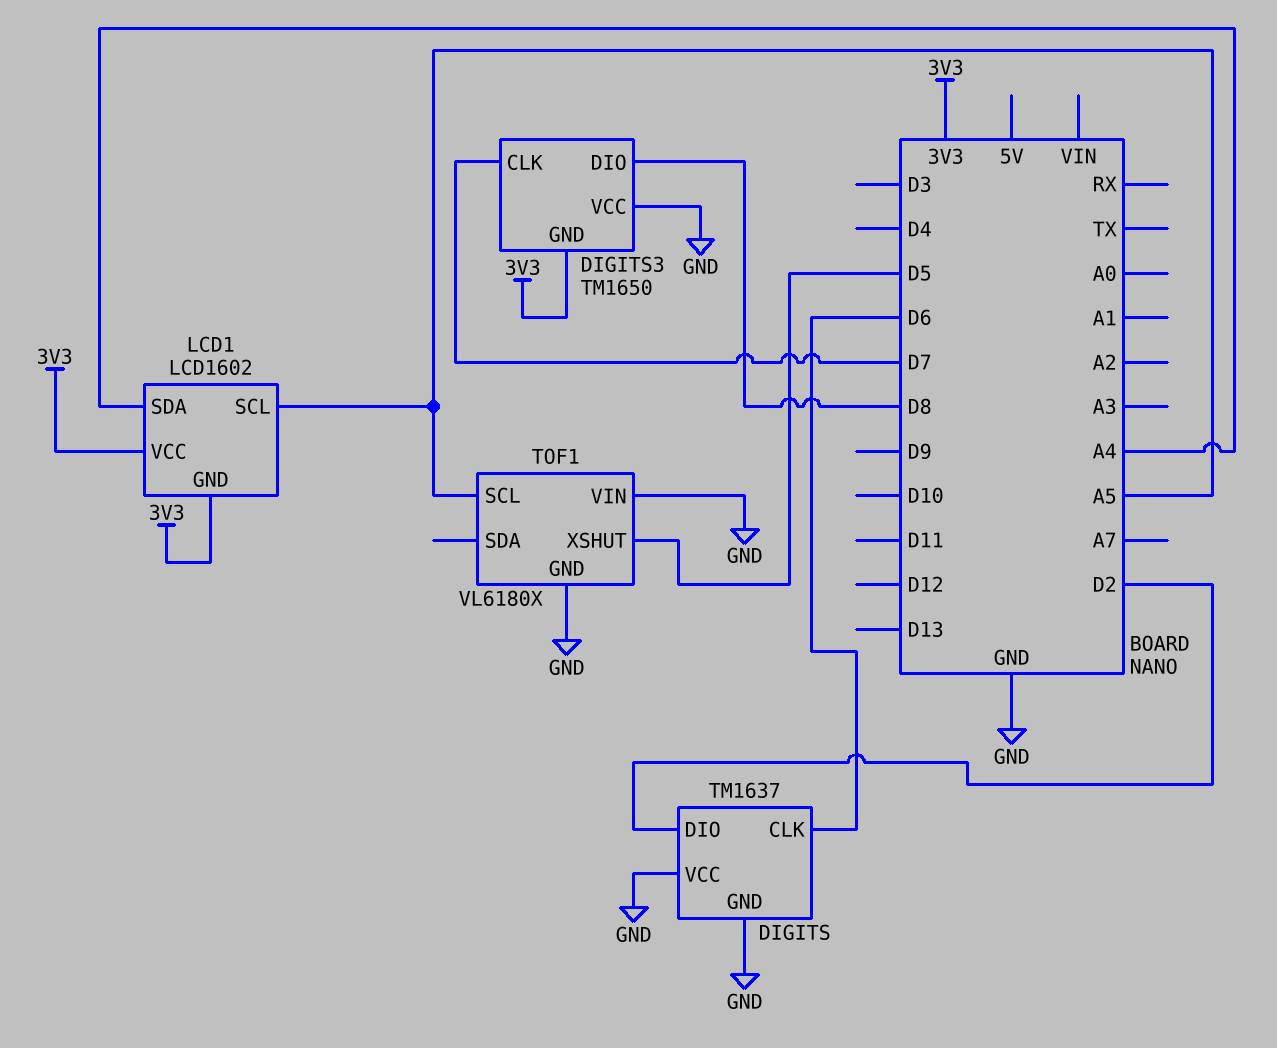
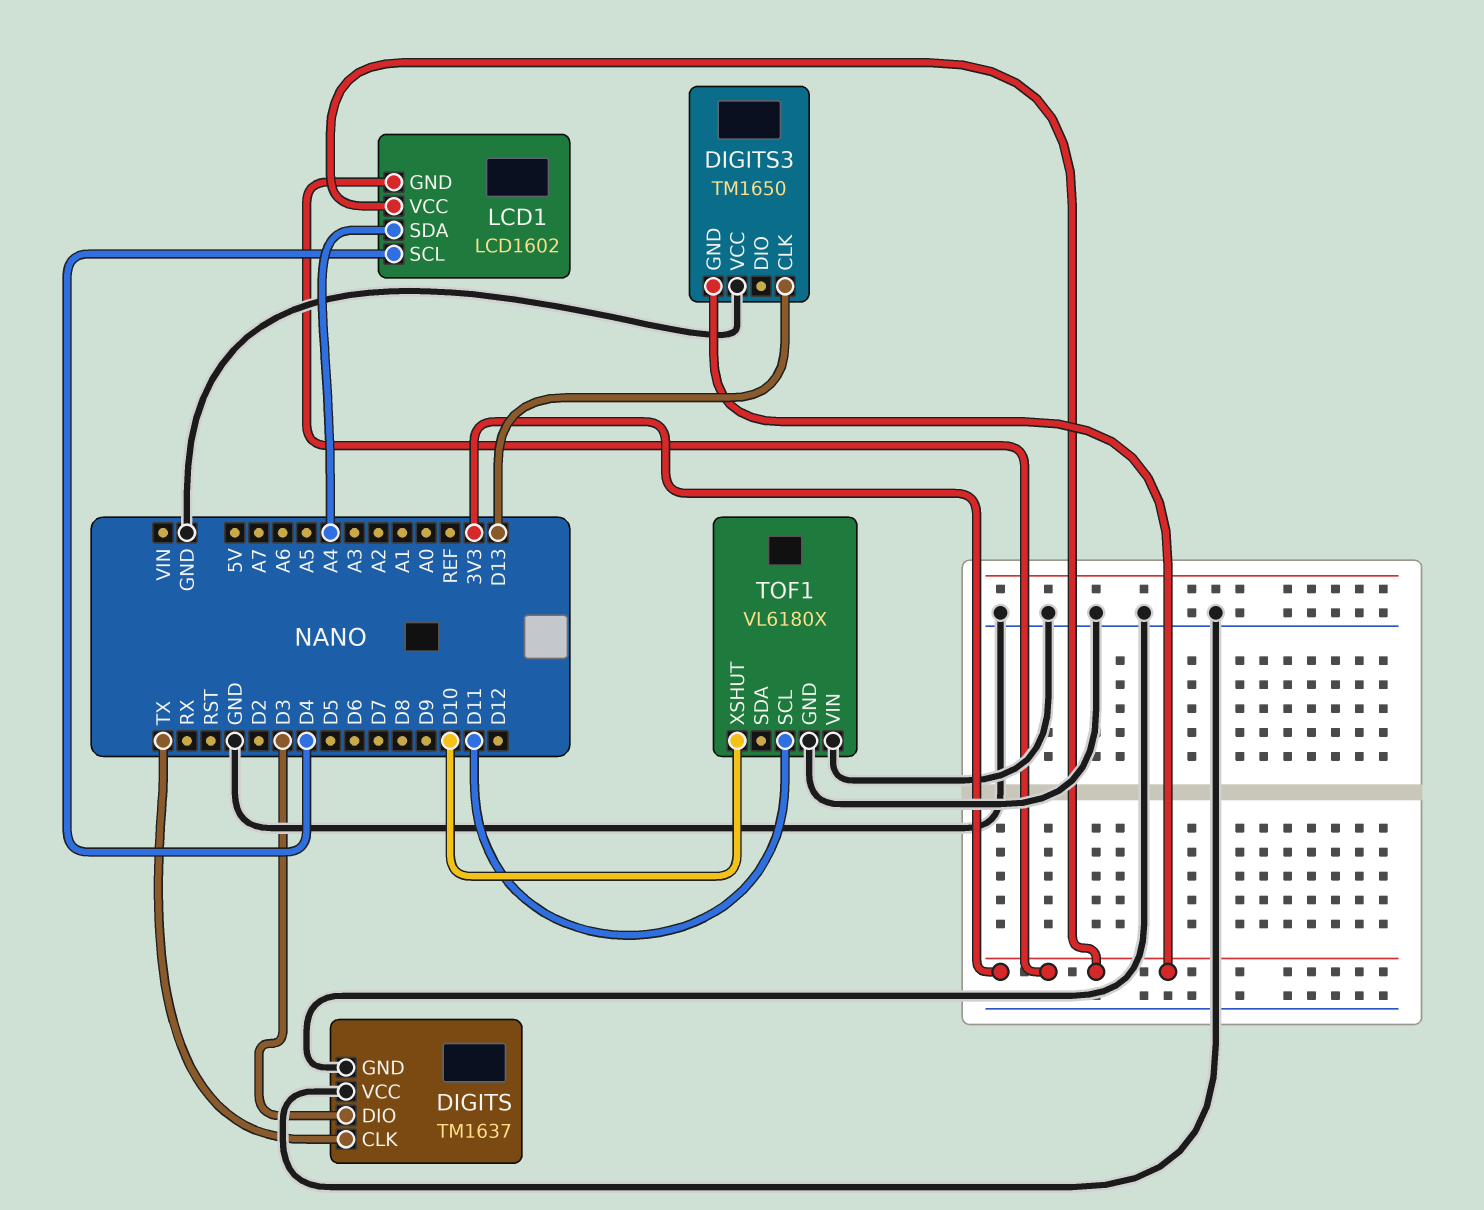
DIGITS pin CLK: D6 -> TX
DIGITS pin DIO: D2 -> D3
DIGITS3 pin CLK: D7 -> D13
DIGITS3 pin DIO: D8 -> none
LCD1 pin SCL: A5 -> D4
TOF1 pin SCL: A5 -> D11
TOF1 pin XSHUT: D5 -> D10

